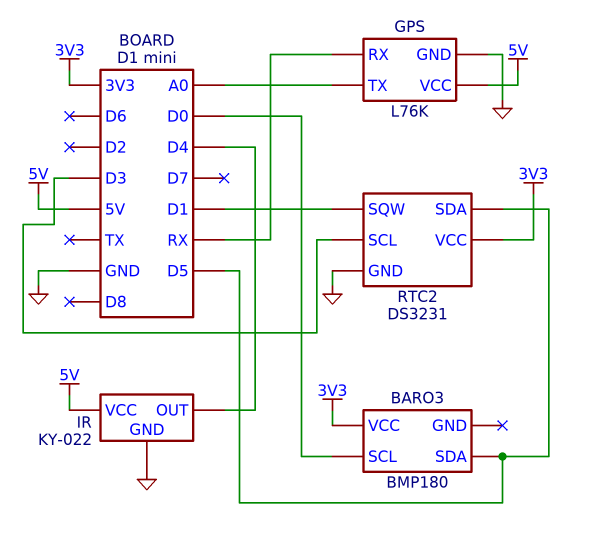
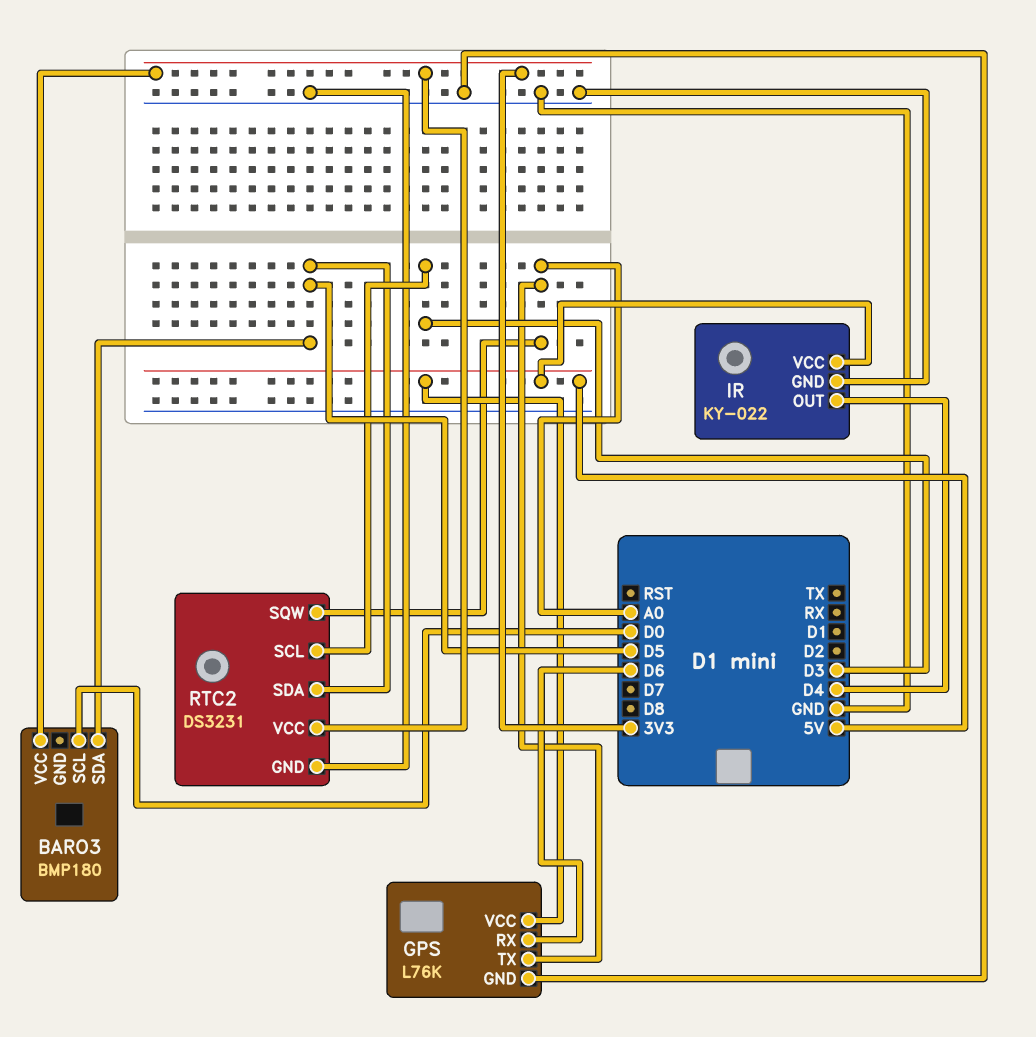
GPS pin RX: RX -> D6
RTC2 pin SQW: D1 -> A0

